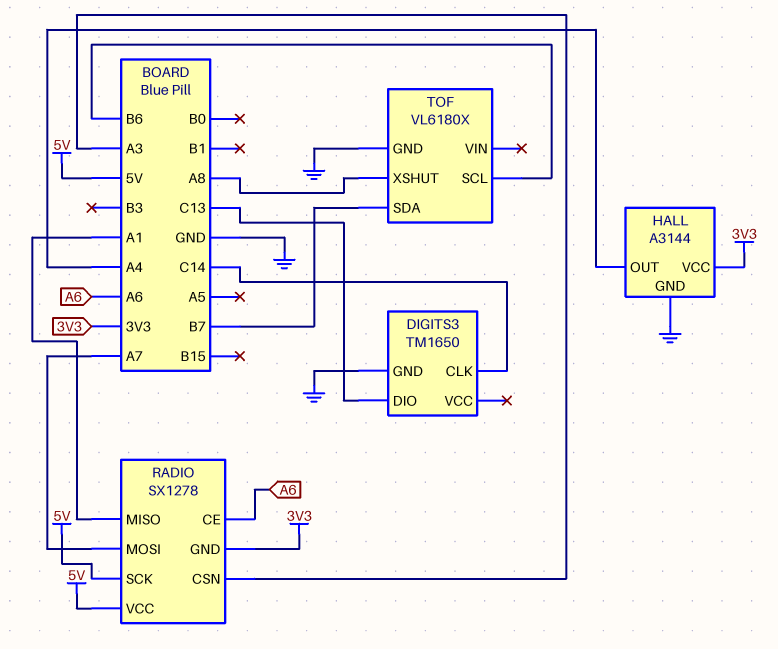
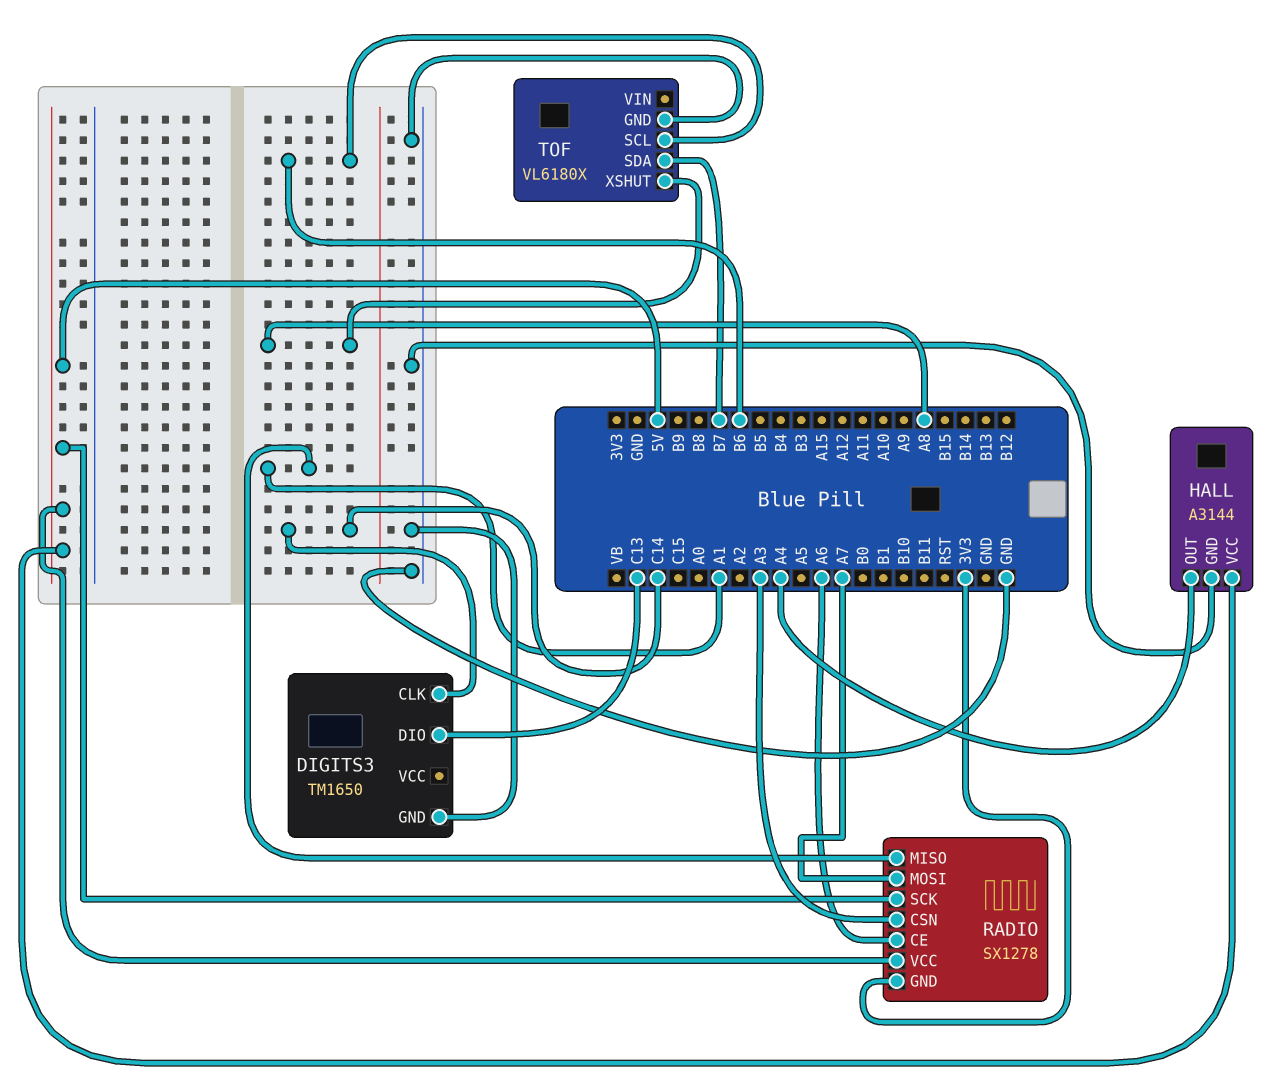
HALL pin VCC: 3V3 -> 5V

